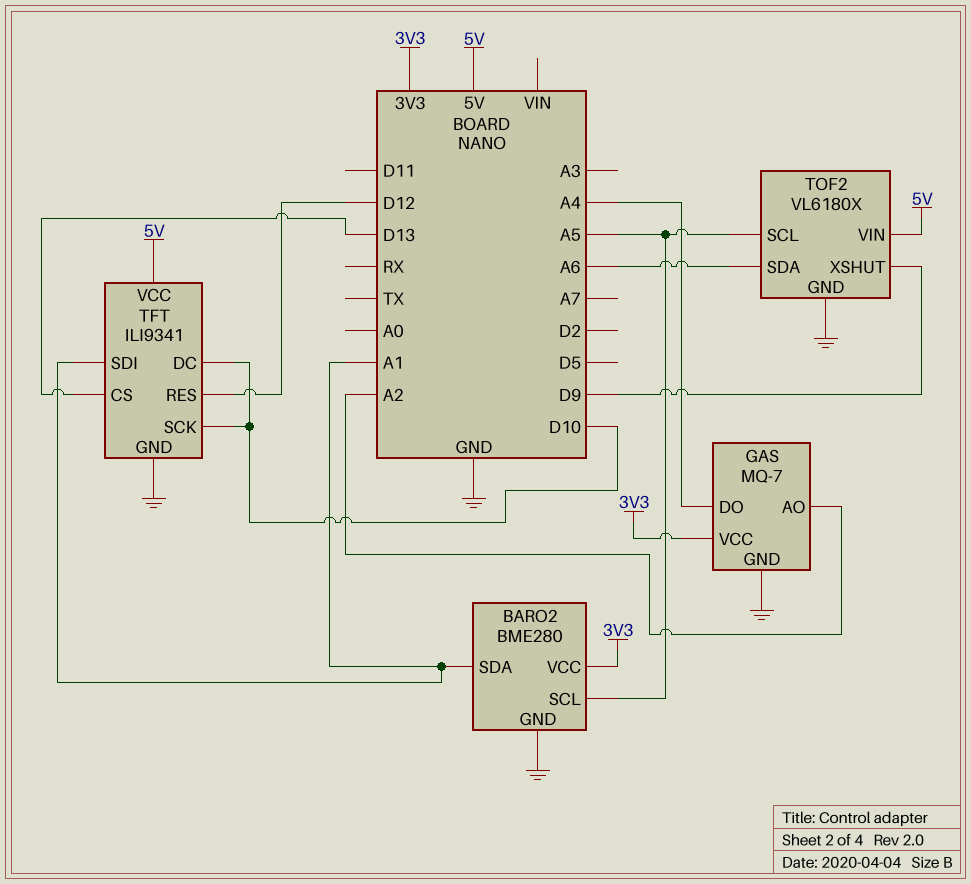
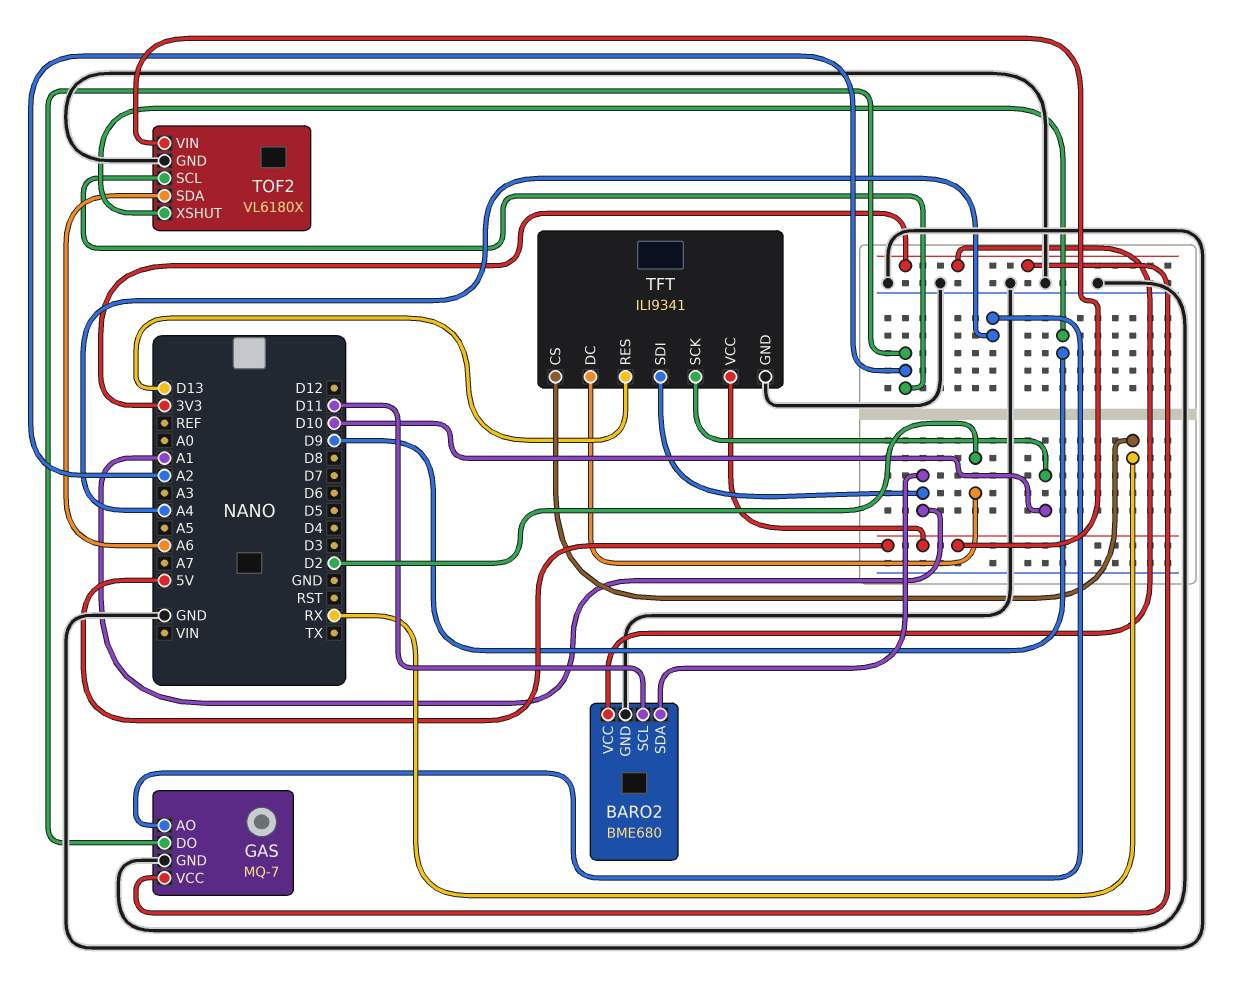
BARO2: BME280 -> BME680
BARO2 pin SCL: A5 -> D11
GAS pin AO: A2 -> A4
GAS pin DO: A4 -> A2
TFT pin CS: D13 -> RX
TFT pin DC: D10 -> D2
TFT pin RES: D12 -> D13
TOF2 pin SCL: A5 -> A2

